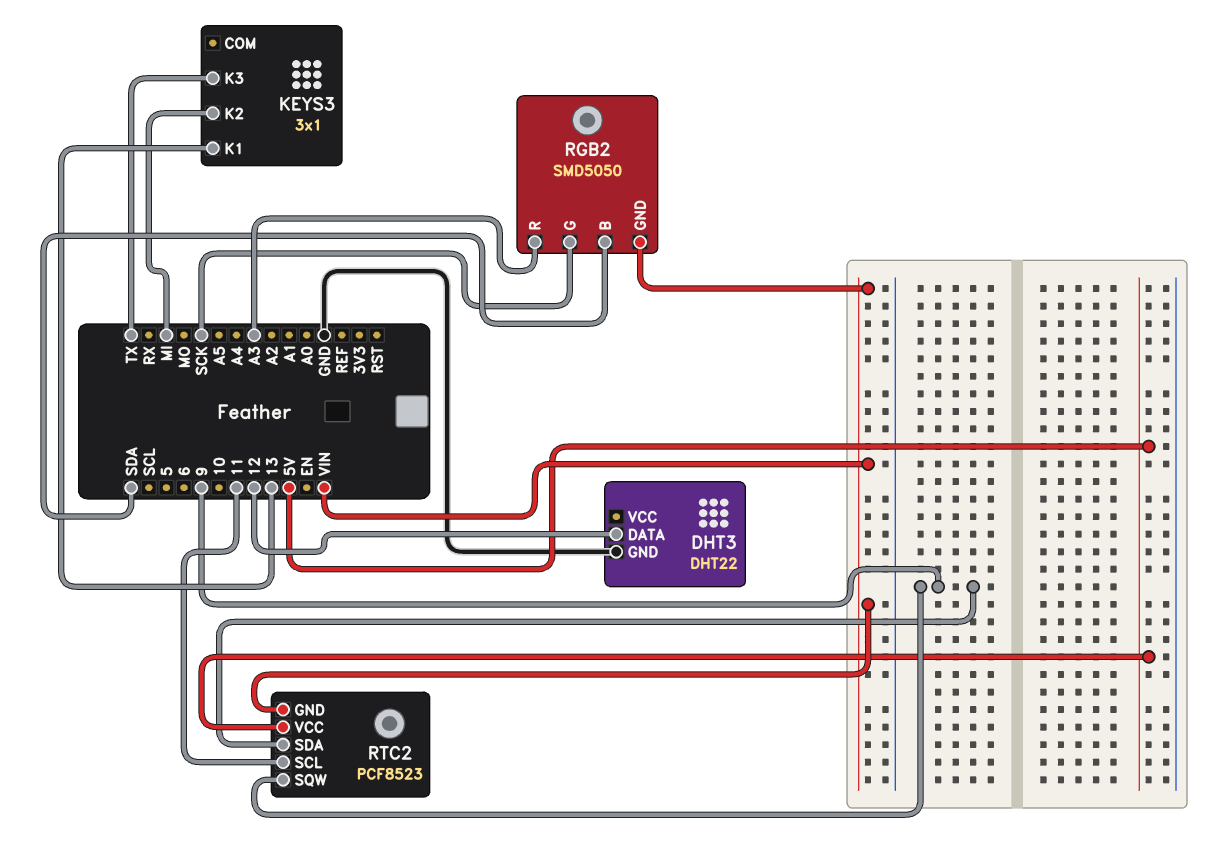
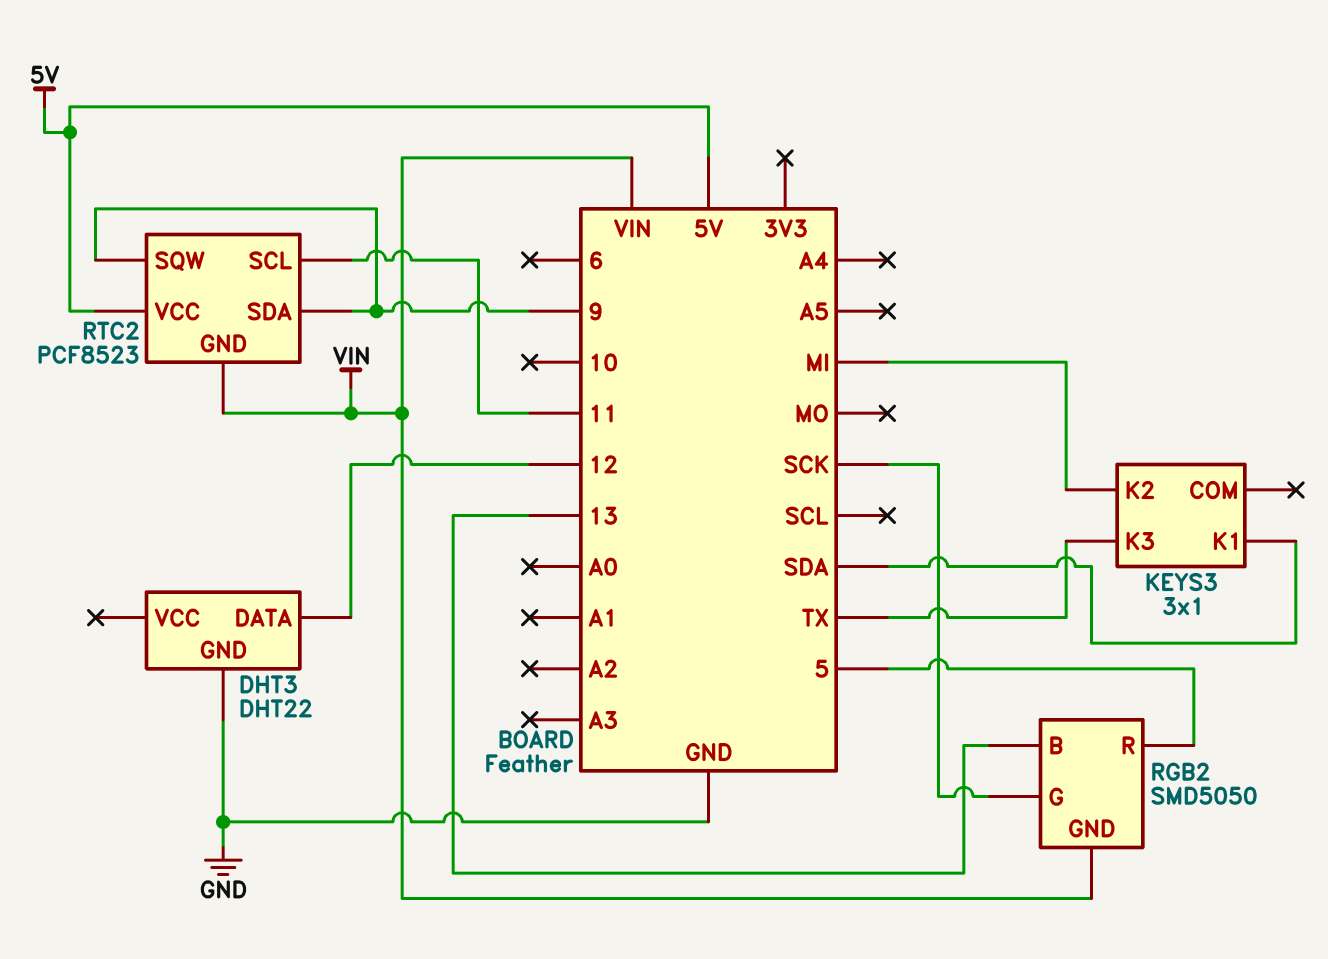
KEYS3 pin K1: 13 -> SDA
RGB2 pin B: SDA -> 13
RGB2 pin R: A3 -> 5

